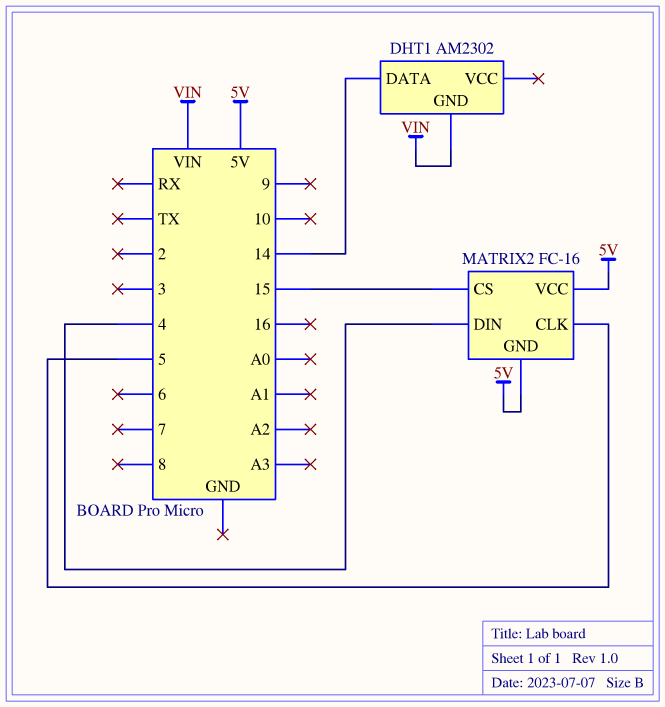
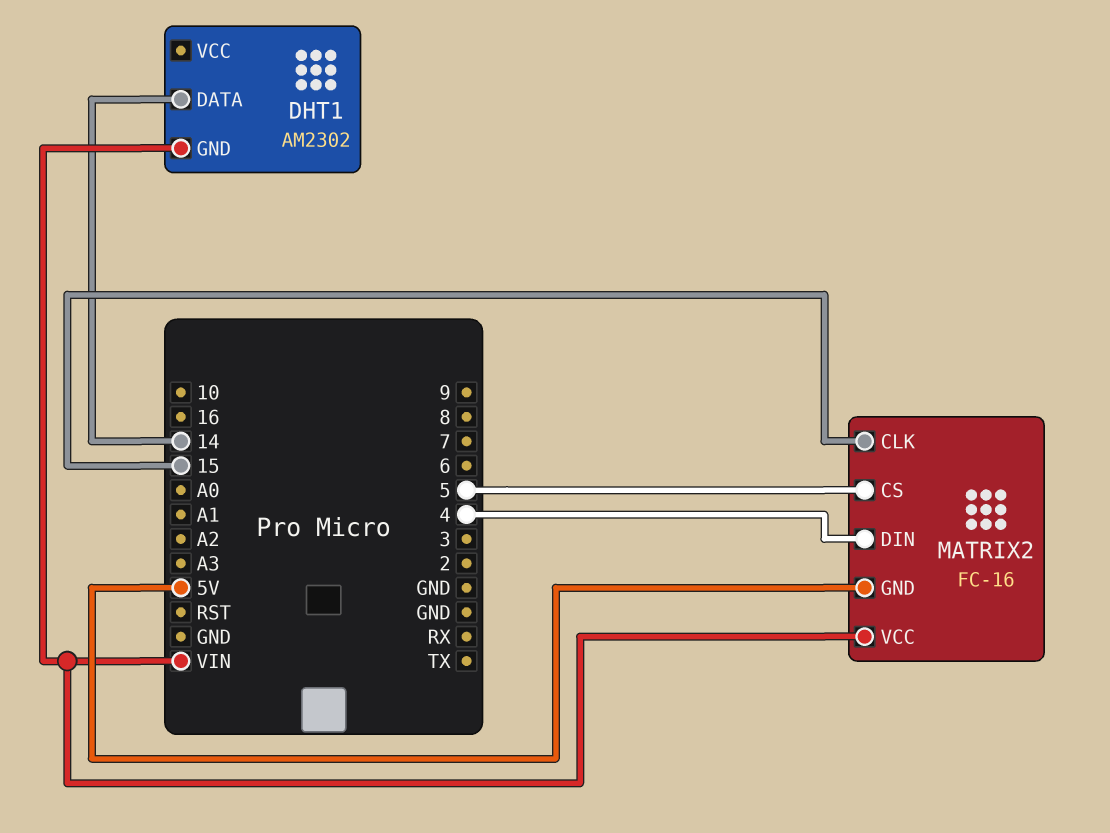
MATRIX2 pin CLK: 5 -> 15
MATRIX2 pin CS: 15 -> 5
MATRIX2 pin VCC: 5V -> VIN

